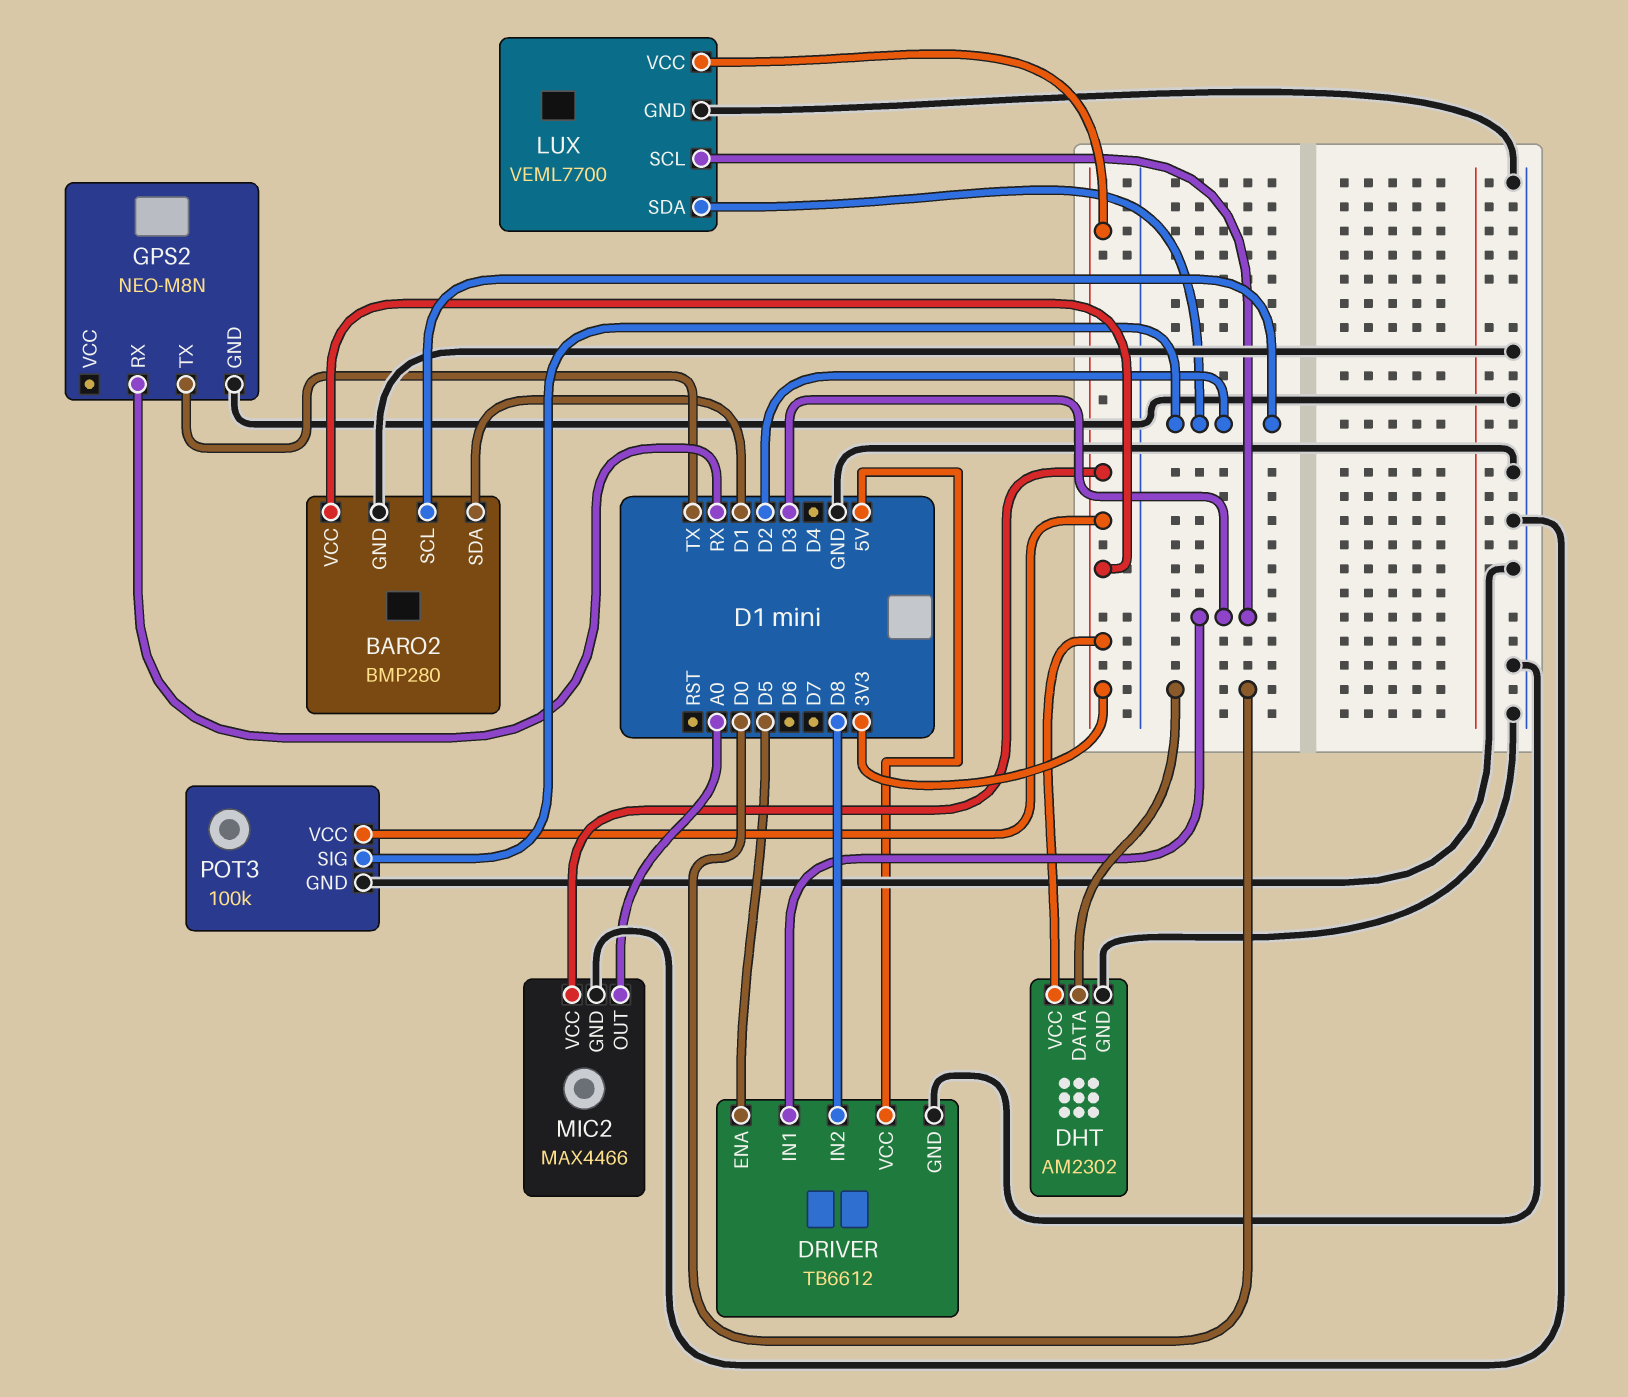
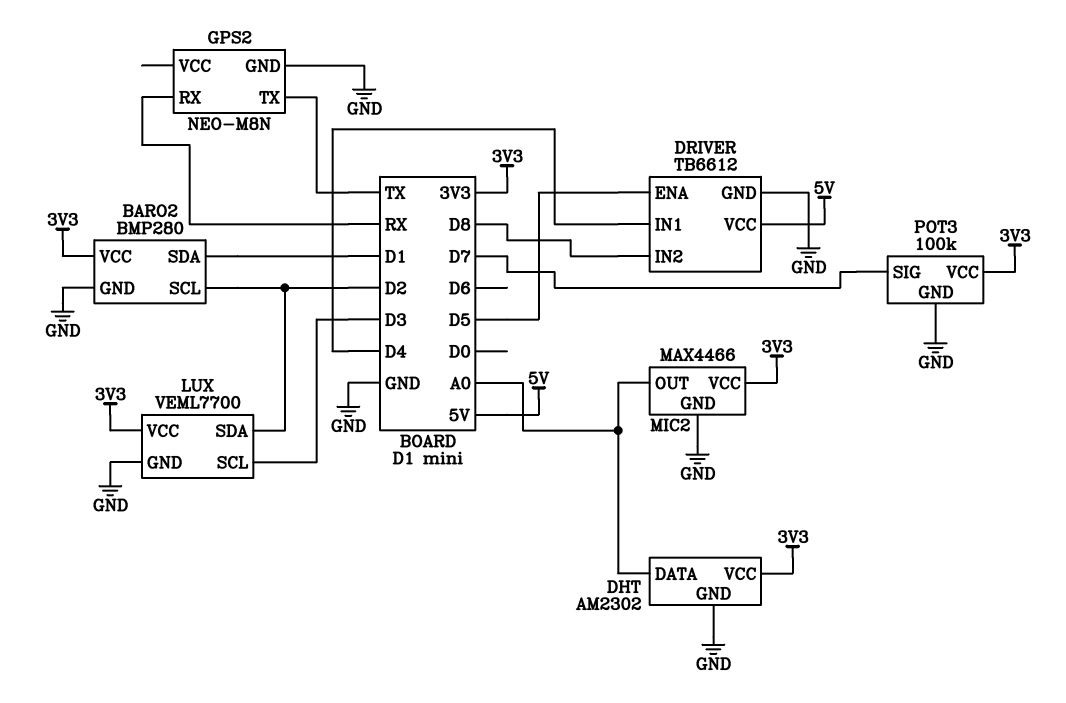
DHT pin DATA: D0 -> A0
DRIVER pin IN1: D3 -> D4
POT3 pin SIG: D2 -> D7

